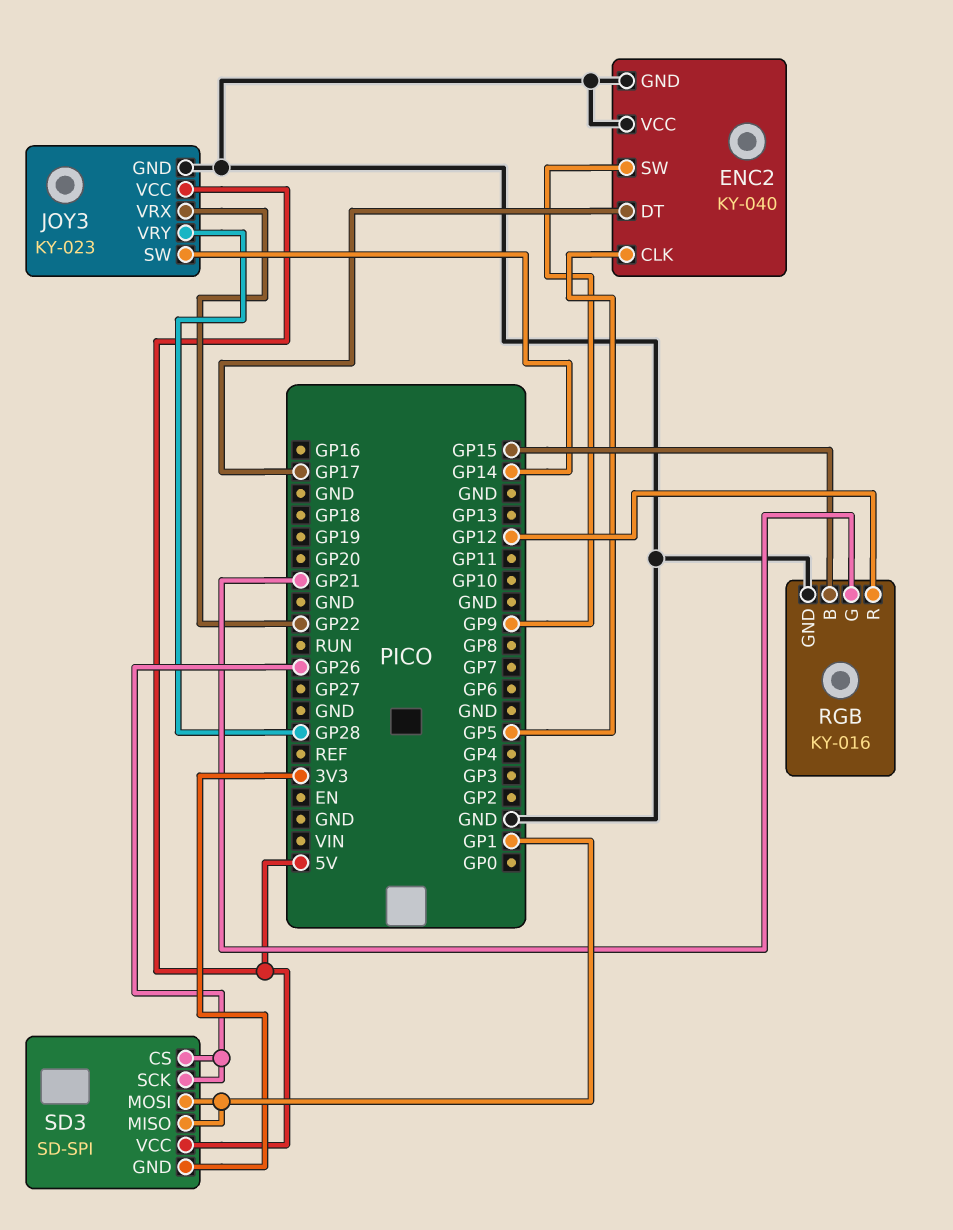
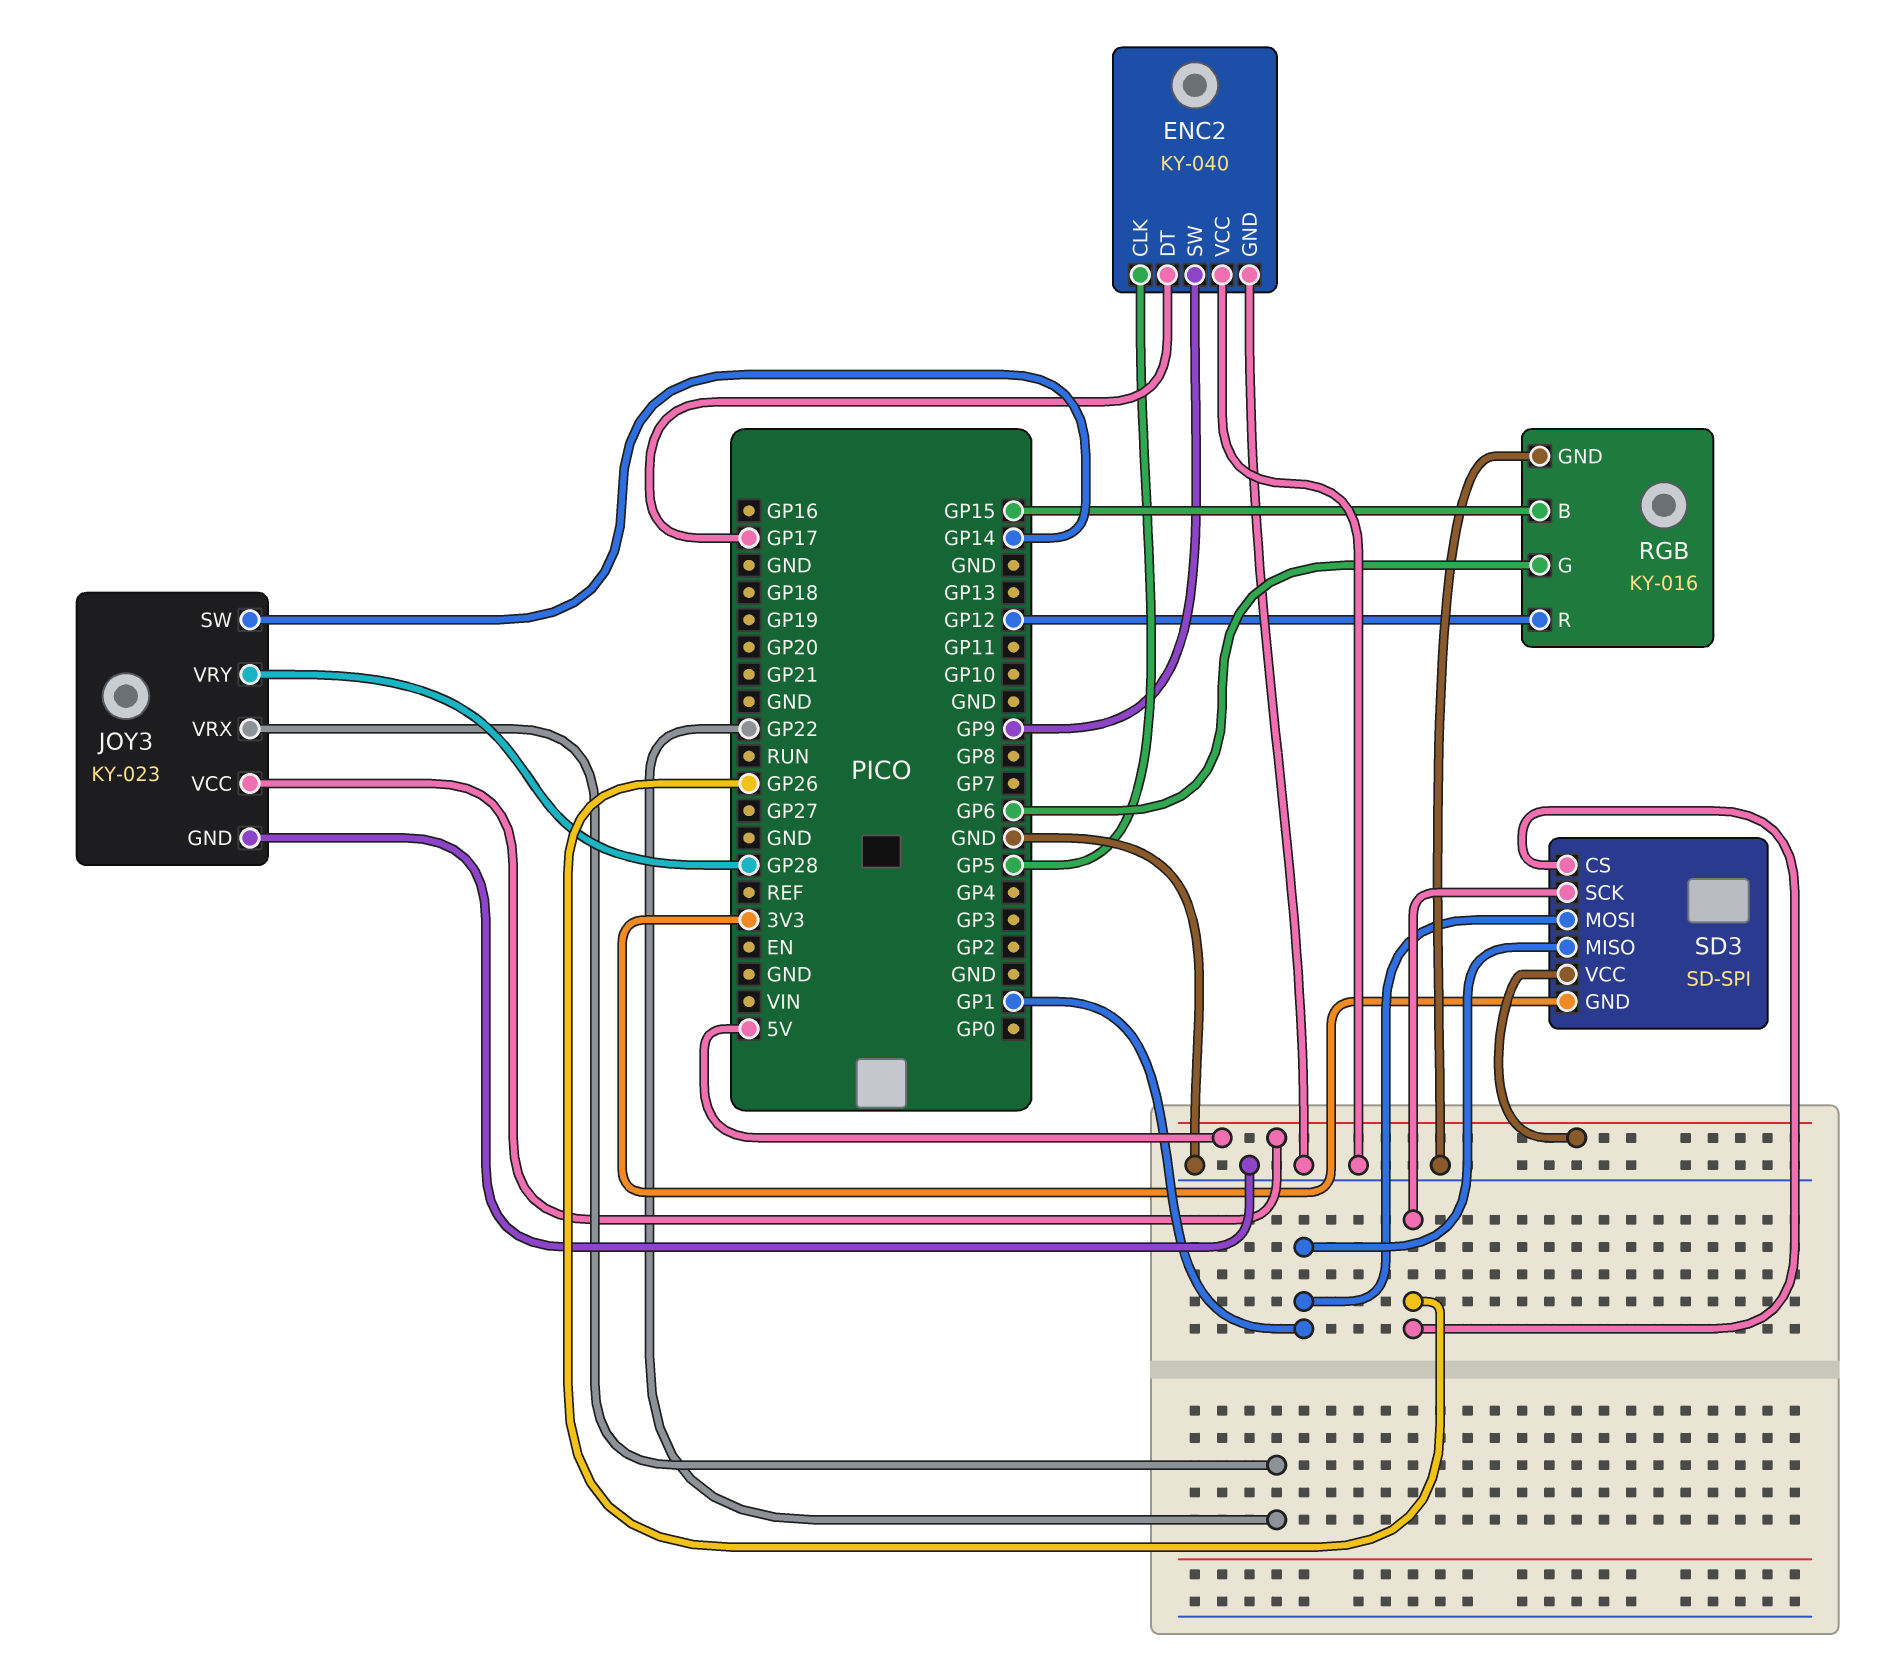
RGB pin G: GP21 -> GP6

